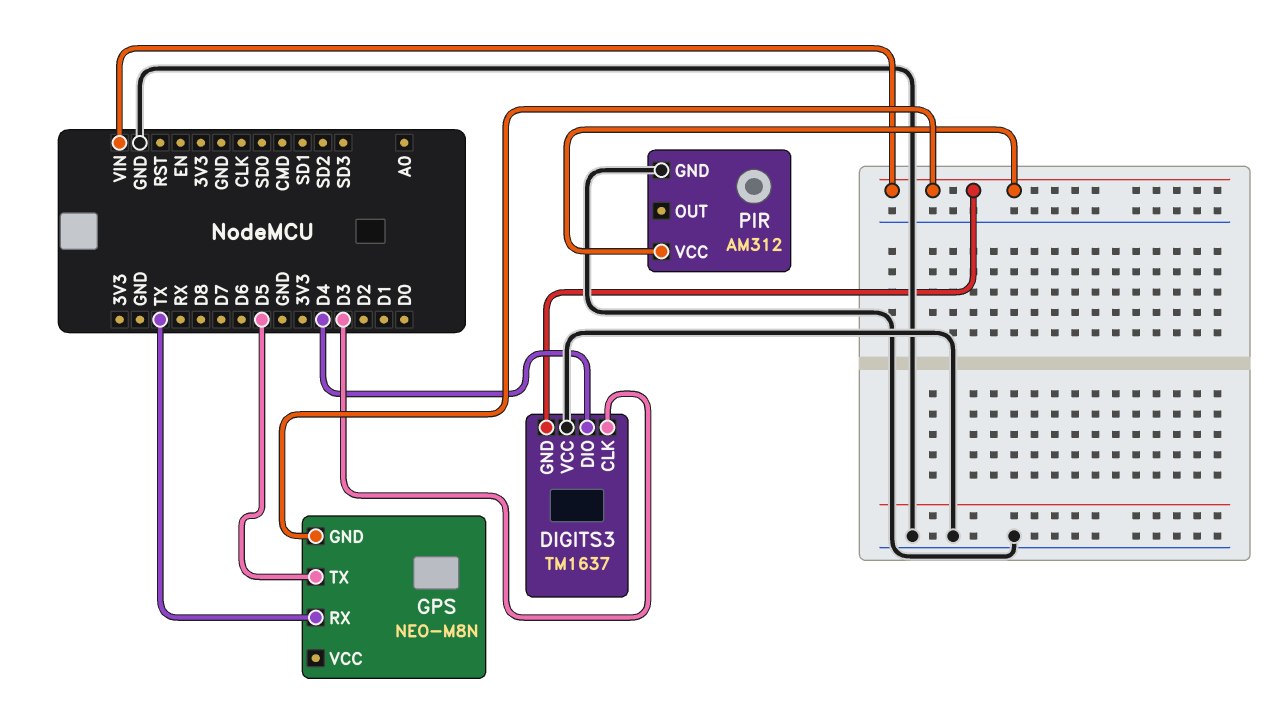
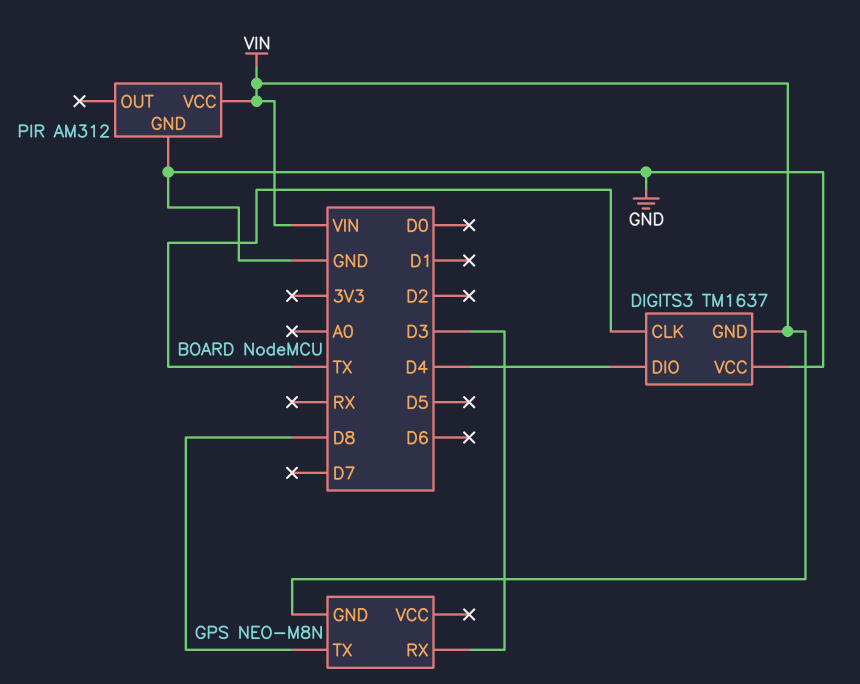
DIGITS3 pin CLK: D3 -> TX
GPS pin RX: TX -> D3
GPS pin TX: D5 -> D8

